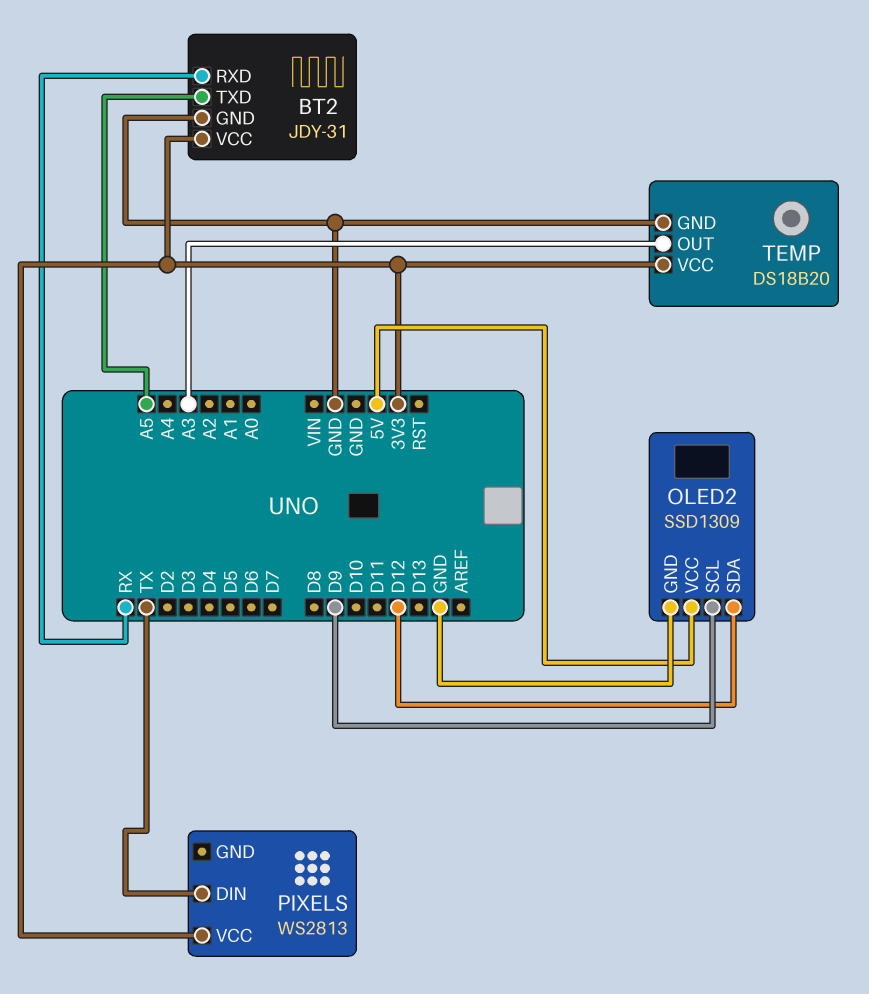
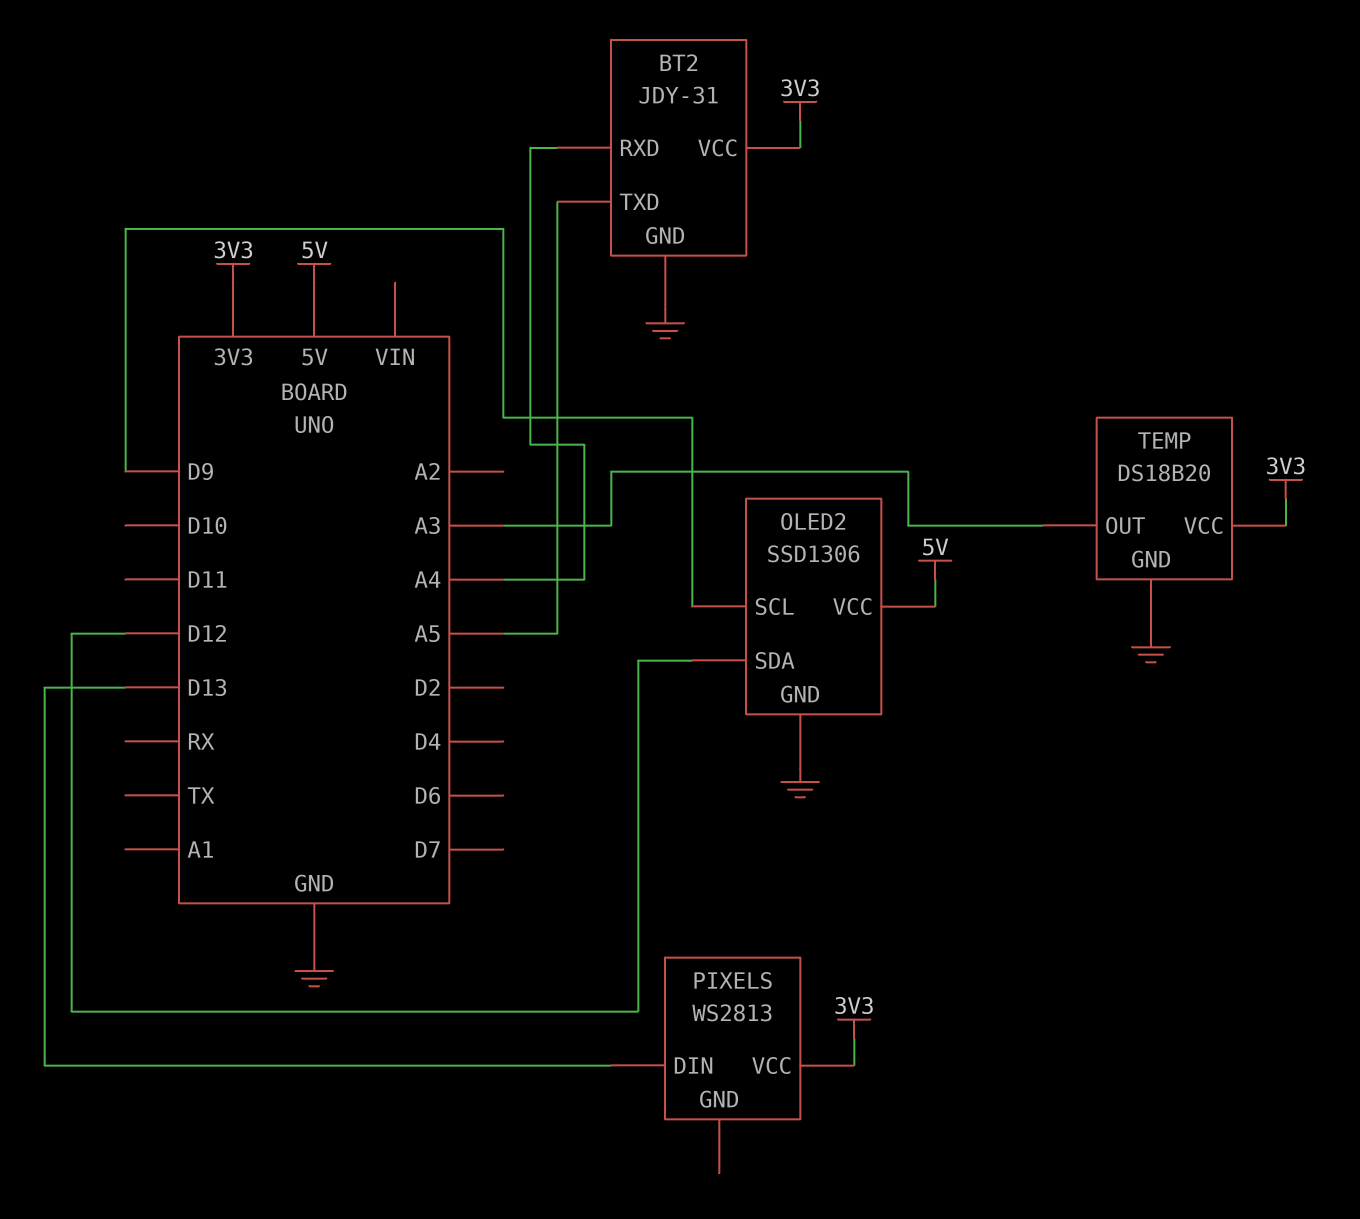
BT2 pin RXD: RX -> A4
OLED2: SSD1309 -> SSD1306
PIXELS pin DIN: TX -> D13

